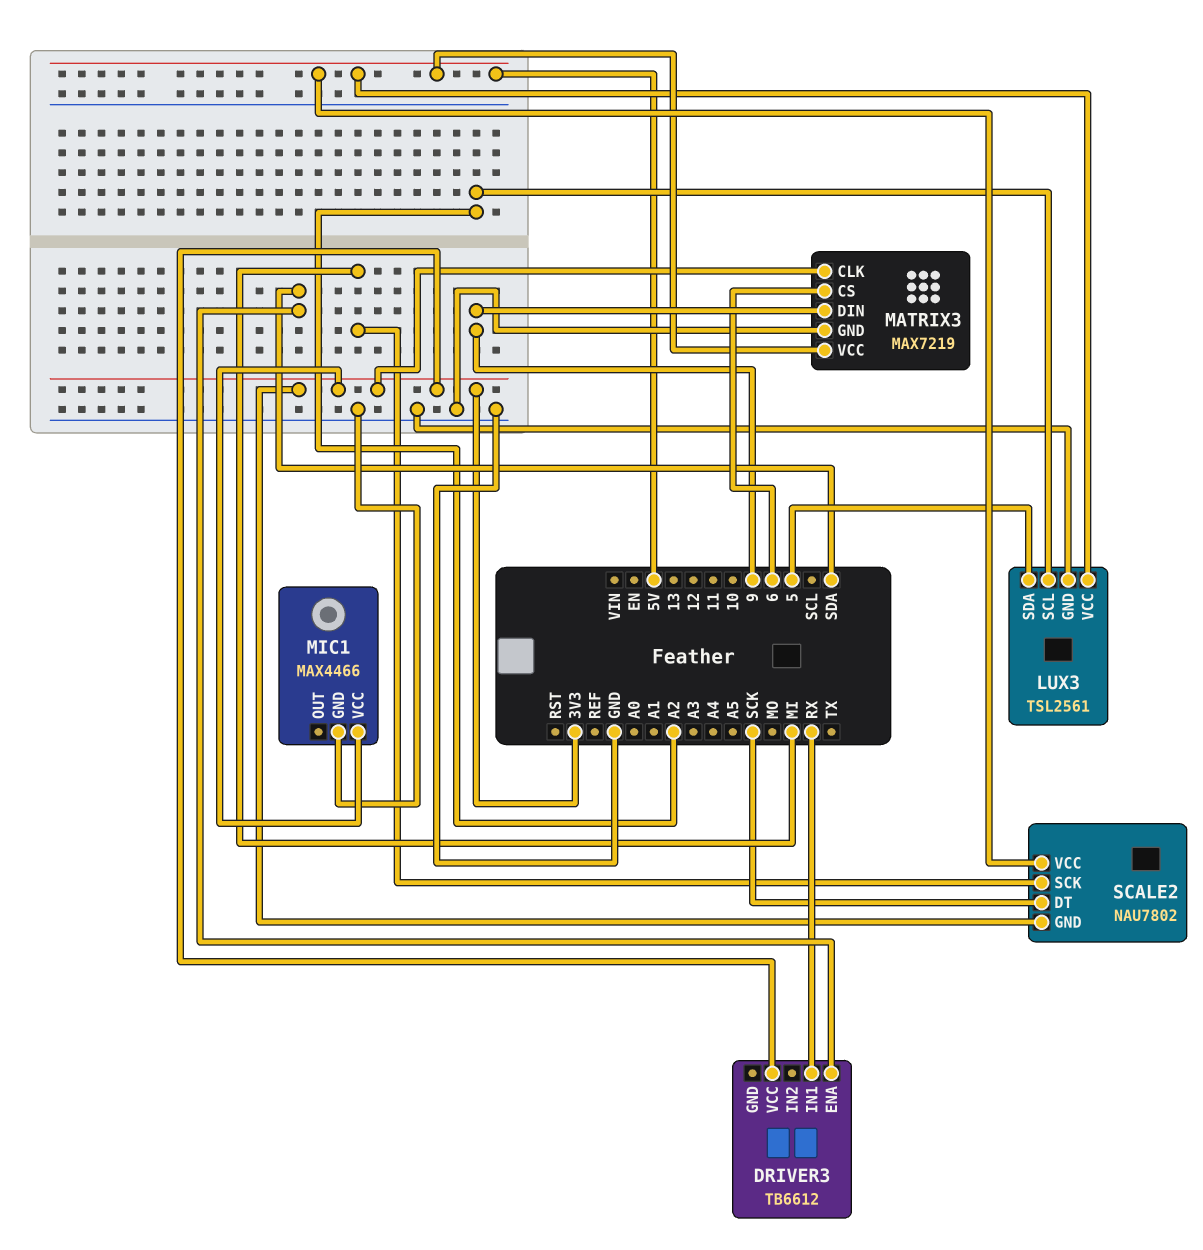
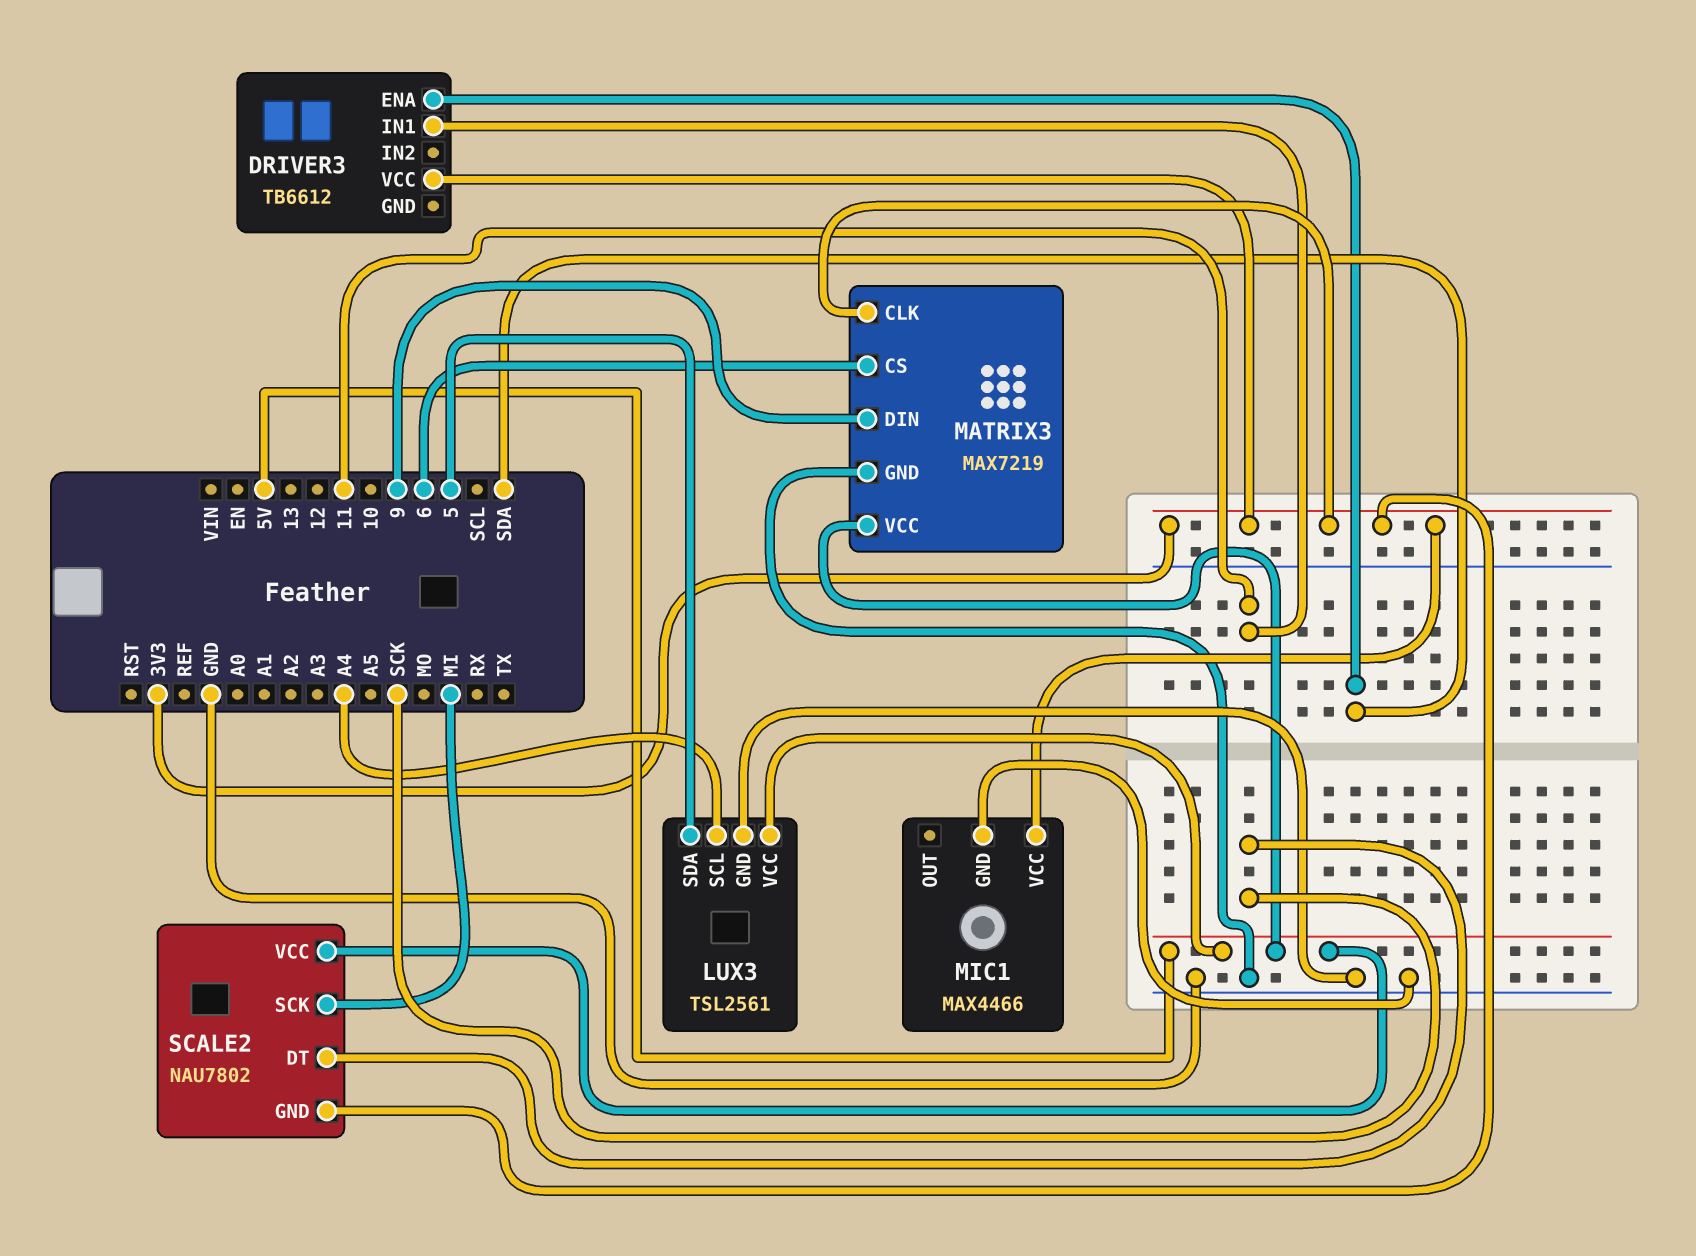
DRIVER3 pin IN1: RX -> 11
LUX3 pin SCL: A2 -> A4

